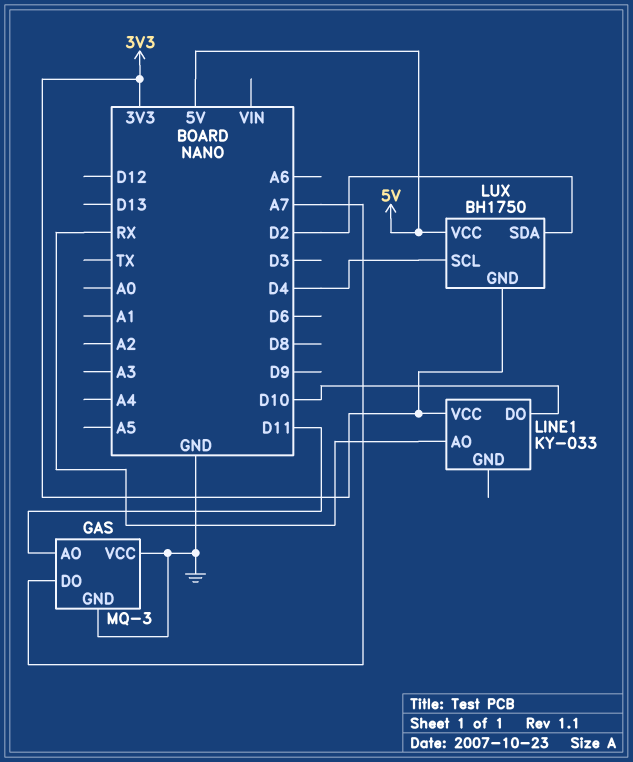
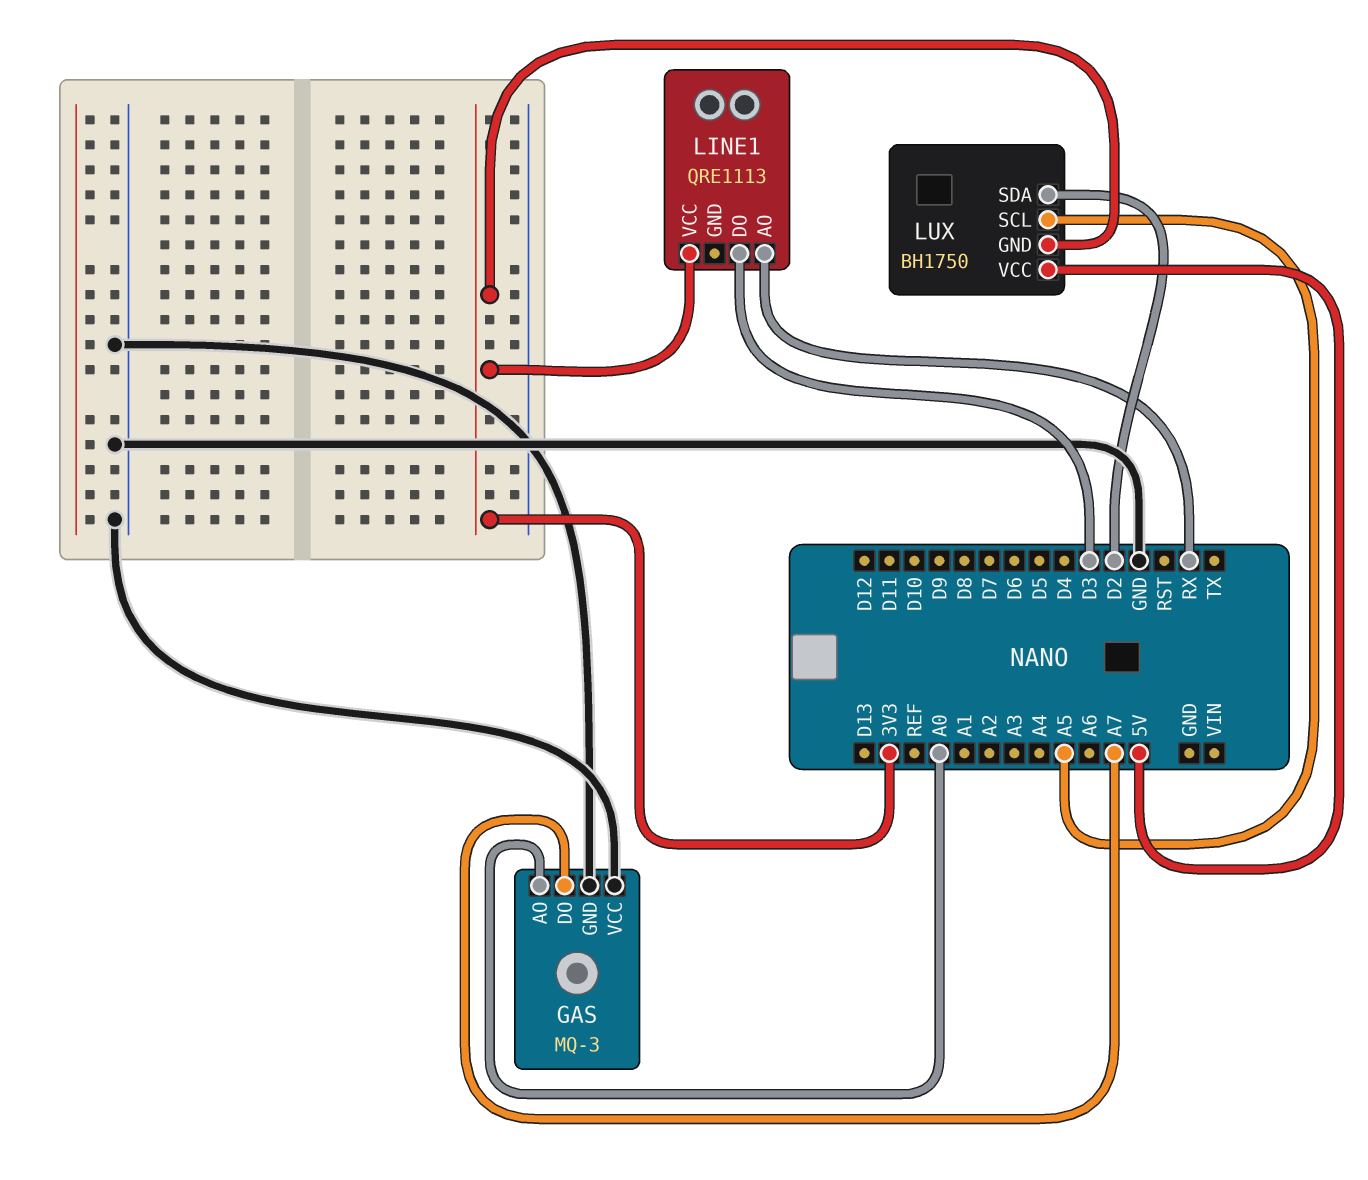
GAS pin AO: D11 -> A0
LINE1: KY-033 -> QRE1113
LINE1 pin DO: D10 -> D3
LUX pin SCL: D4 -> A5

